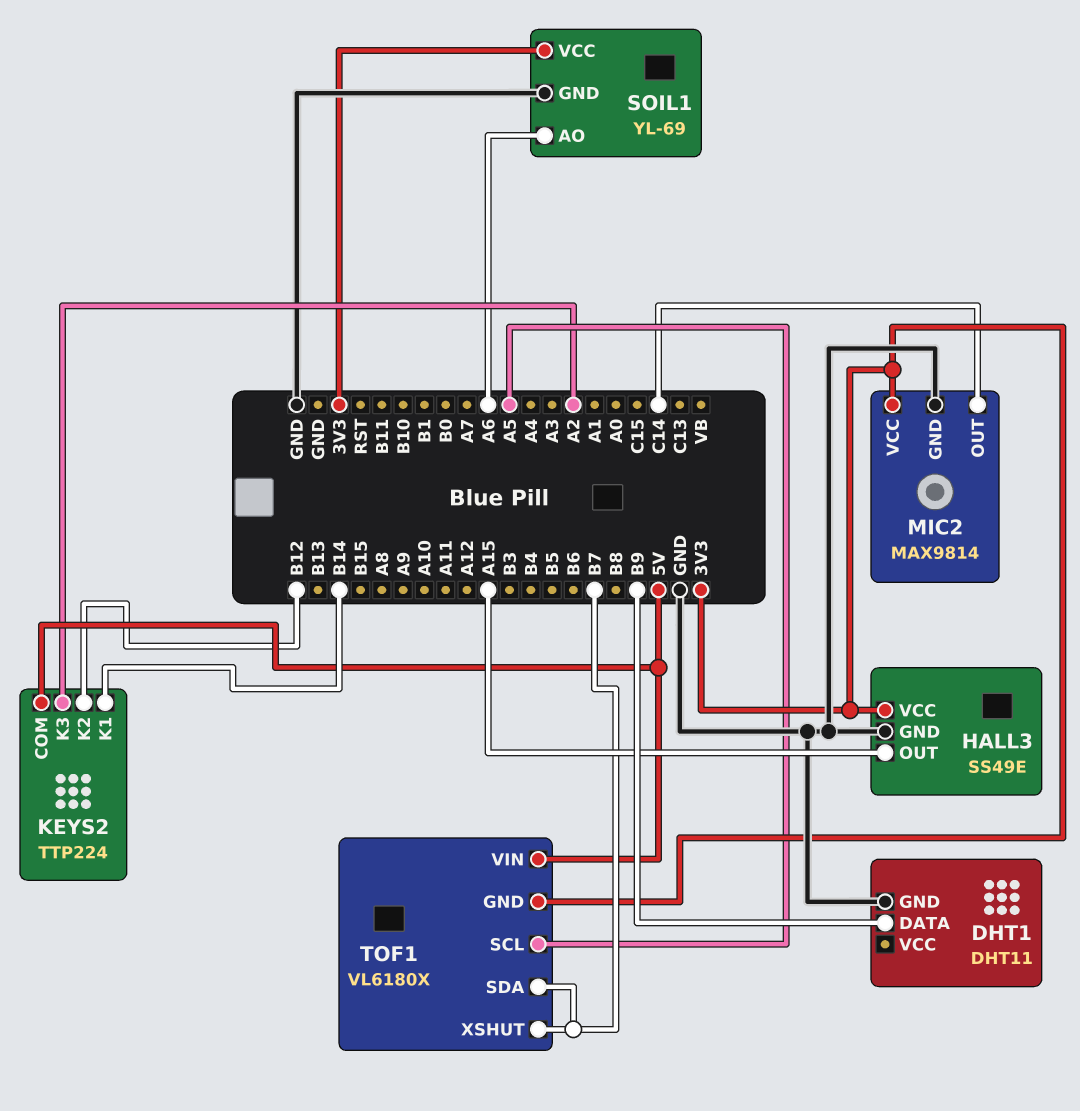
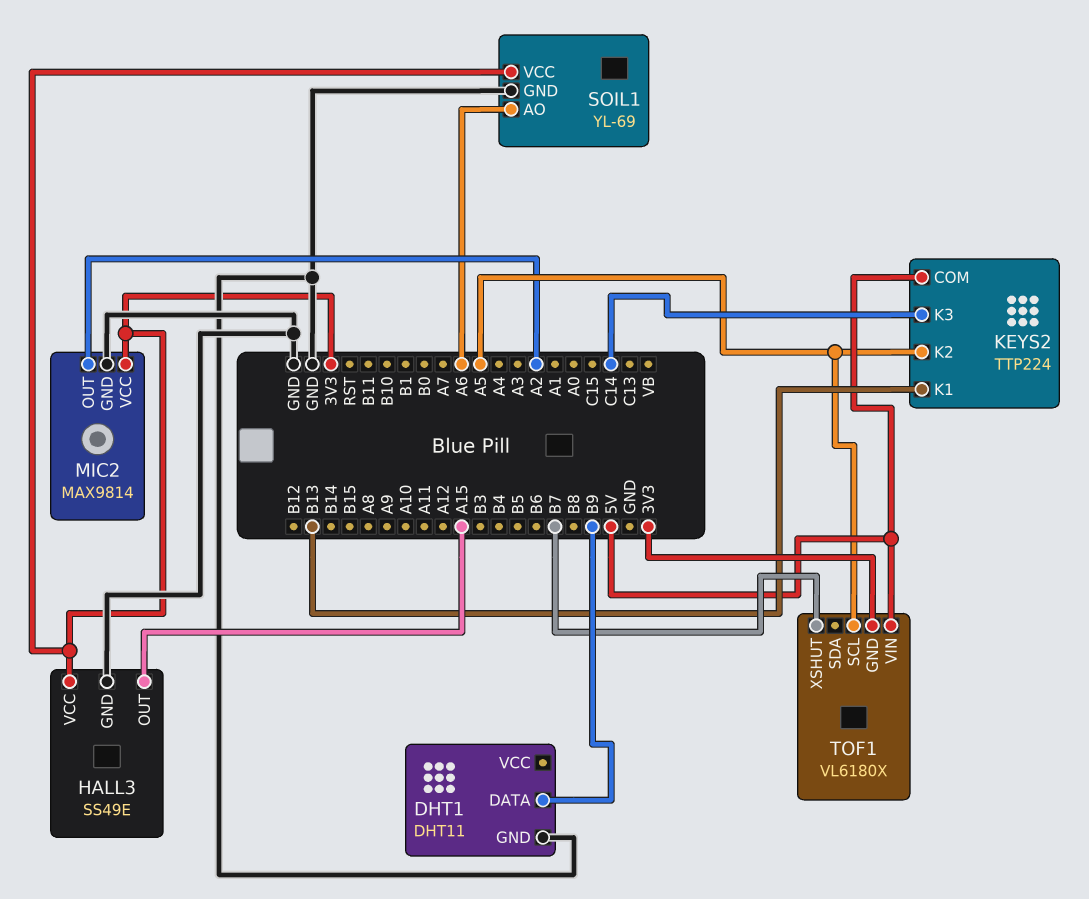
KEYS2 pin K1: B14 -> B13
KEYS2 pin K2: B12 -> A5
KEYS2 pin K3: A2 -> C14
MIC2 pin OUT: C14 -> A2
TOF1 pin SDA: B7 -> none

